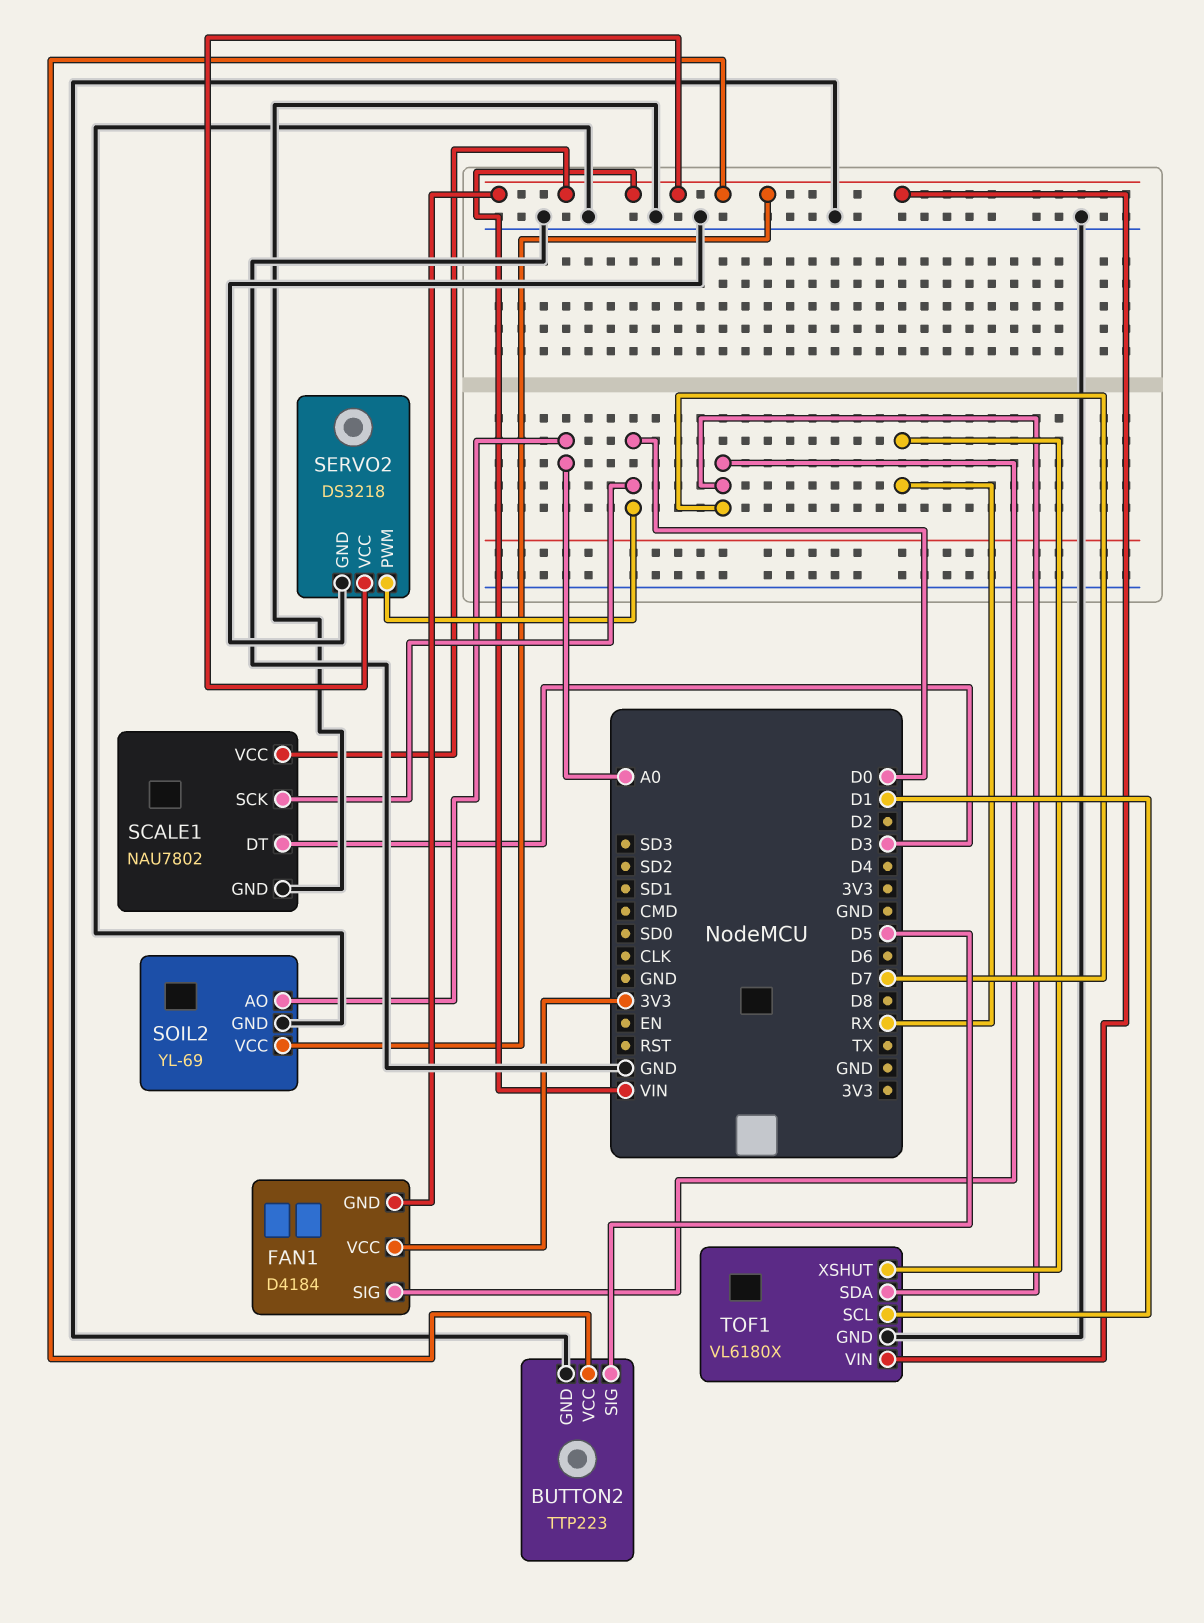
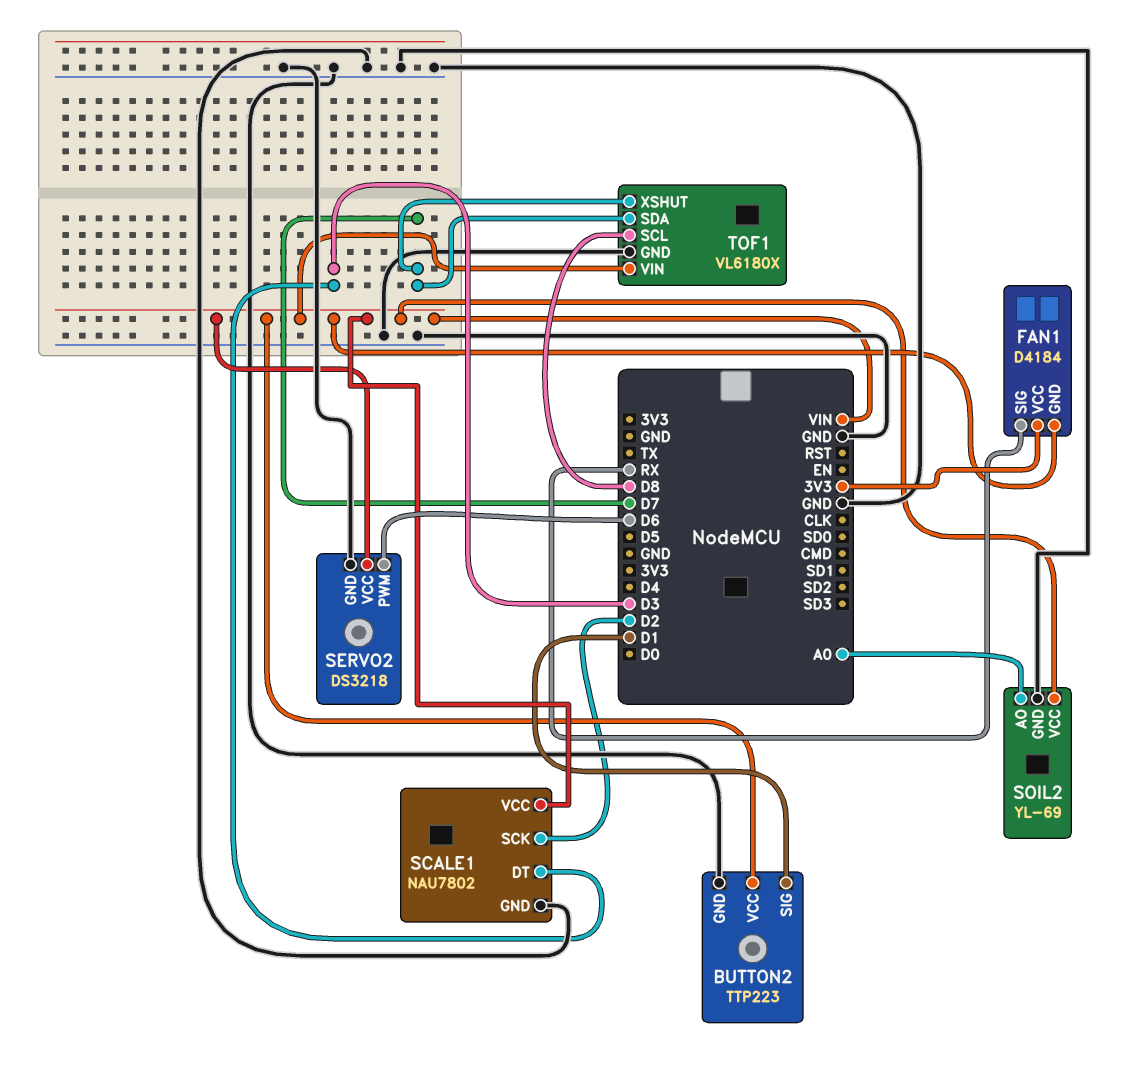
BUTTON2 pin SIG: D5 -> D1
FAN1 pin SIG: D7 -> RX
SCALE1 pin SCK: D0 -> D2
SERVO2 pin PWM: D0 -> D6
TOF1 pin SCL: D1 -> D8
TOF1 pin XSHUT: RX -> D7

